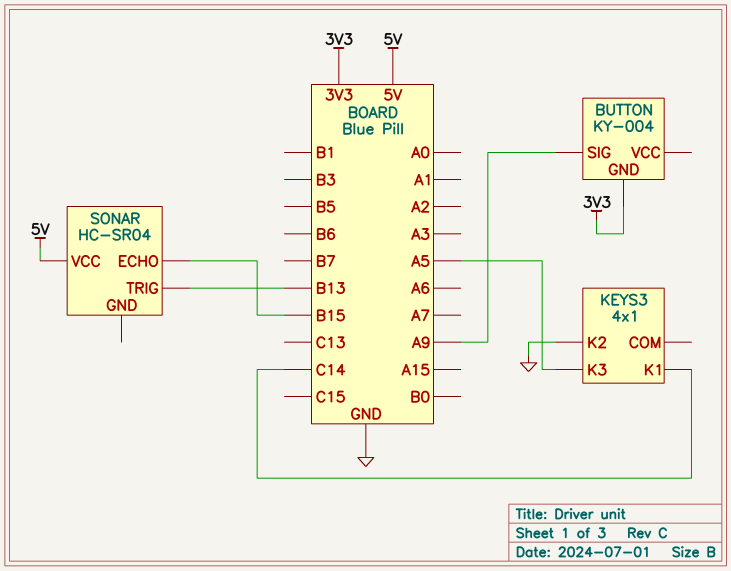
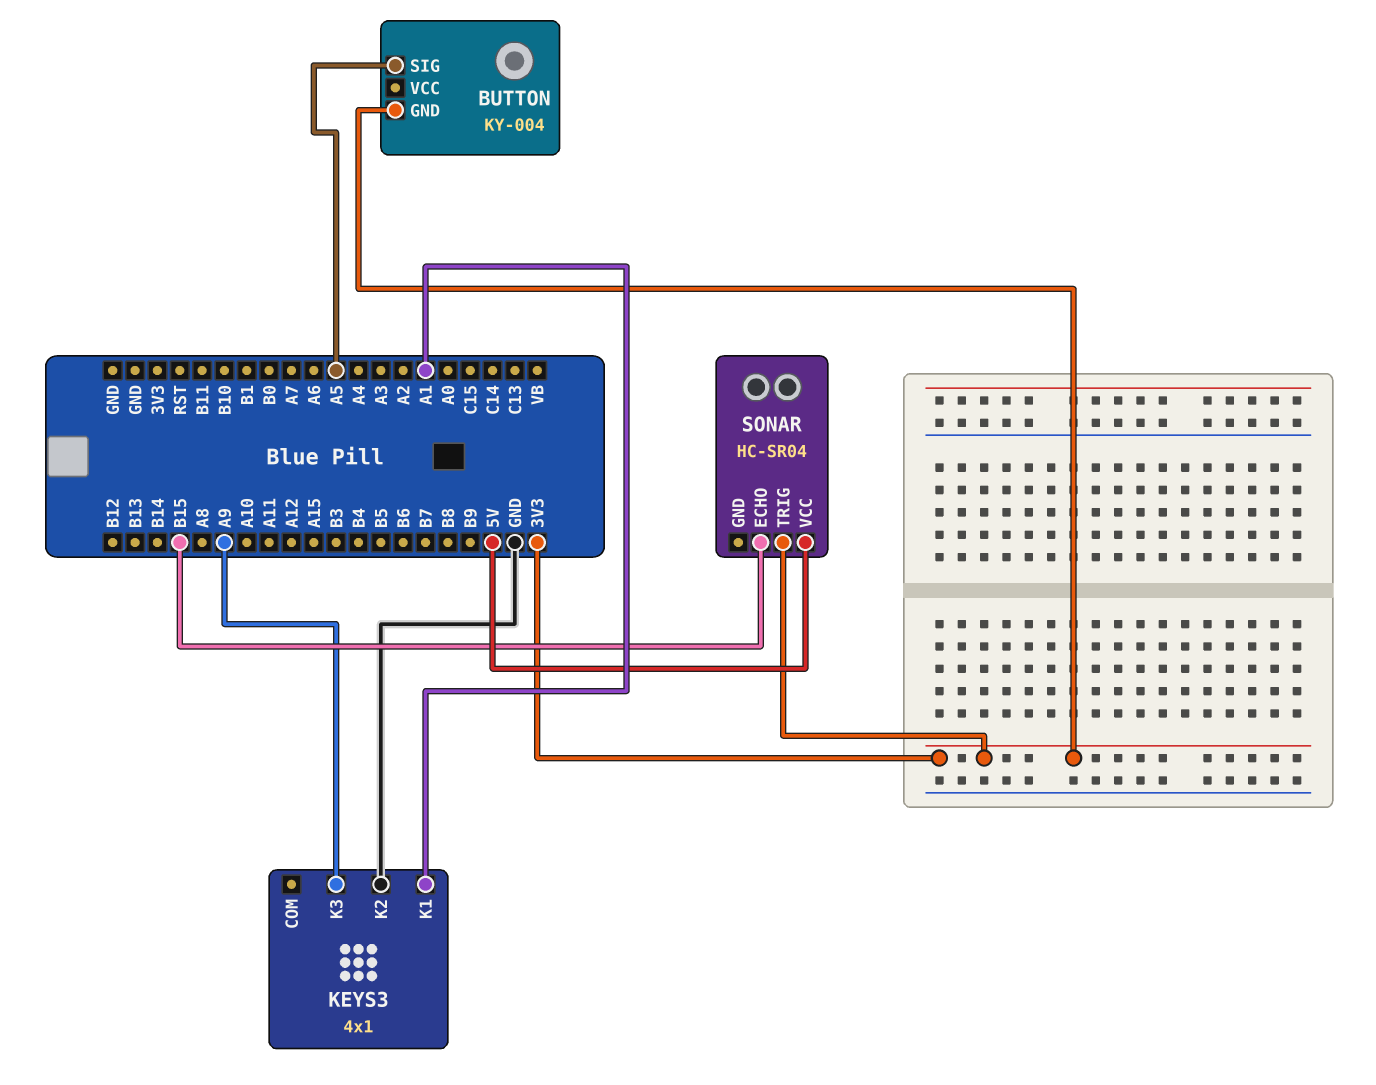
BUTTON pin SIG: A9 -> A5
KEYS3 pin K1: C14 -> A1
KEYS3 pin K3: A5 -> A9
SONAR pin TRIG: B13 -> 3V3

